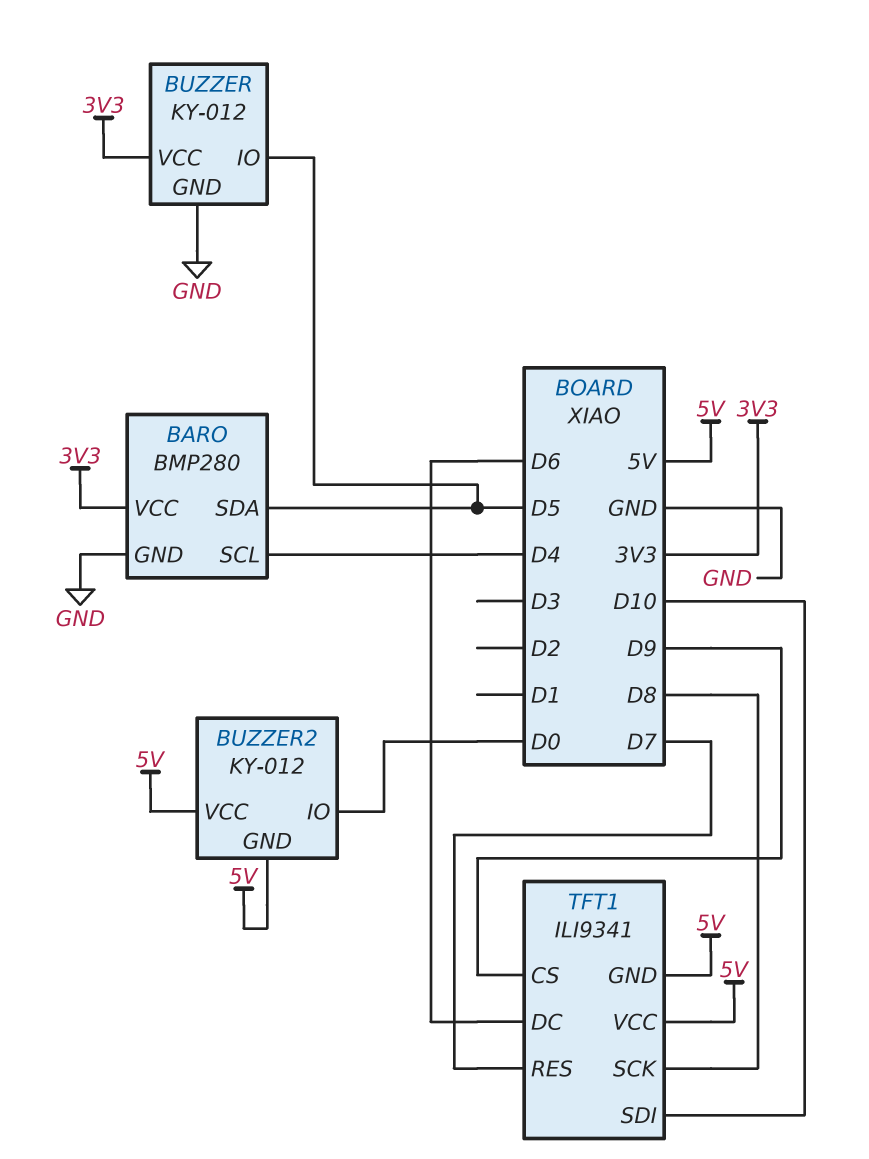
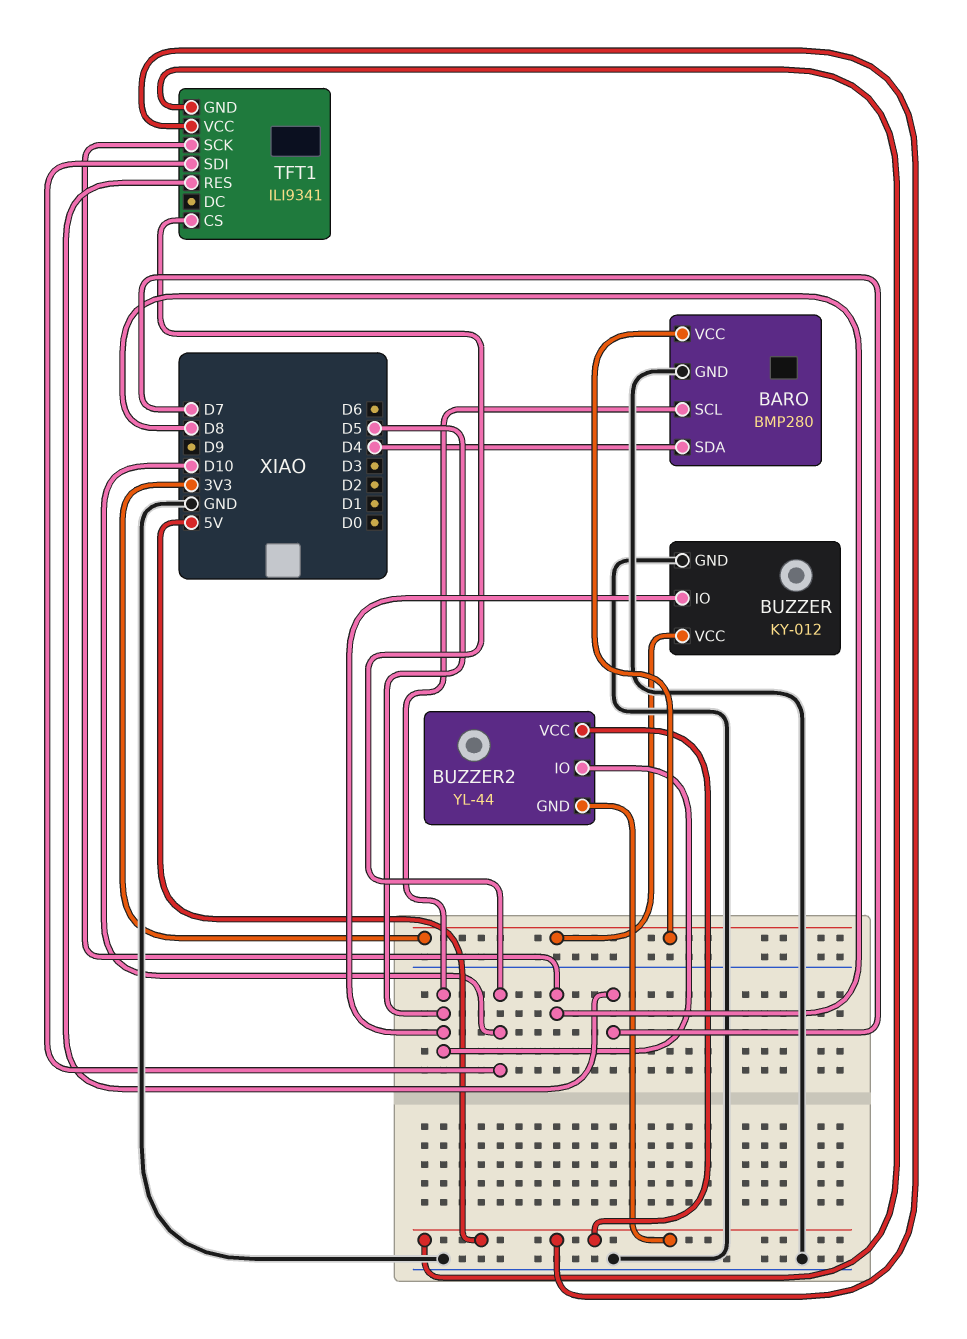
BARO pin SCL: D4 -> D5
BARO pin SDA: D5 -> D4
BUZZER2: KY-012 -> YL-44
BUZZER2 pin IO: D0 -> D5
TFT1 pin CS: D9 -> D10
TFT1 pin DC: D6 -> none

